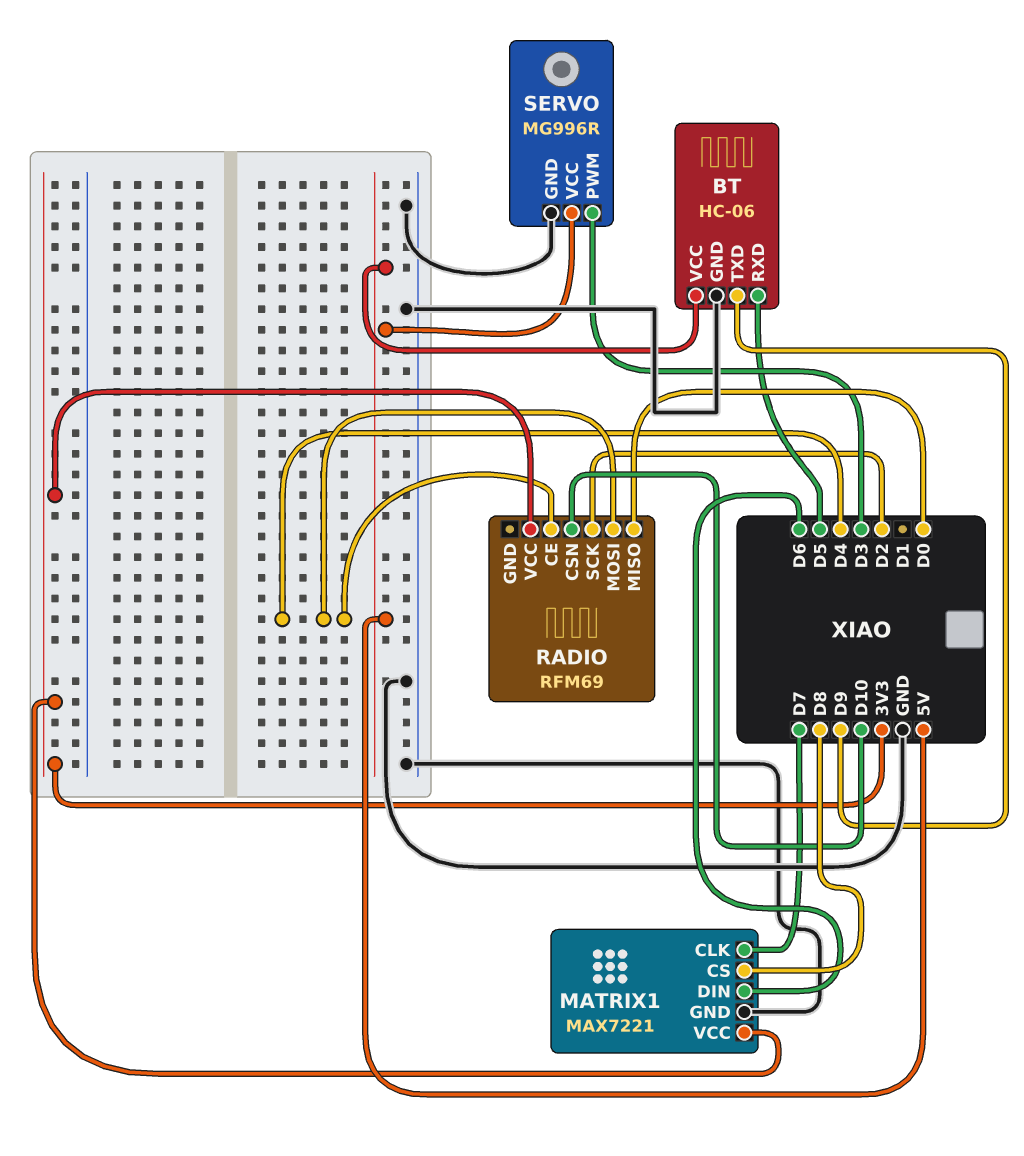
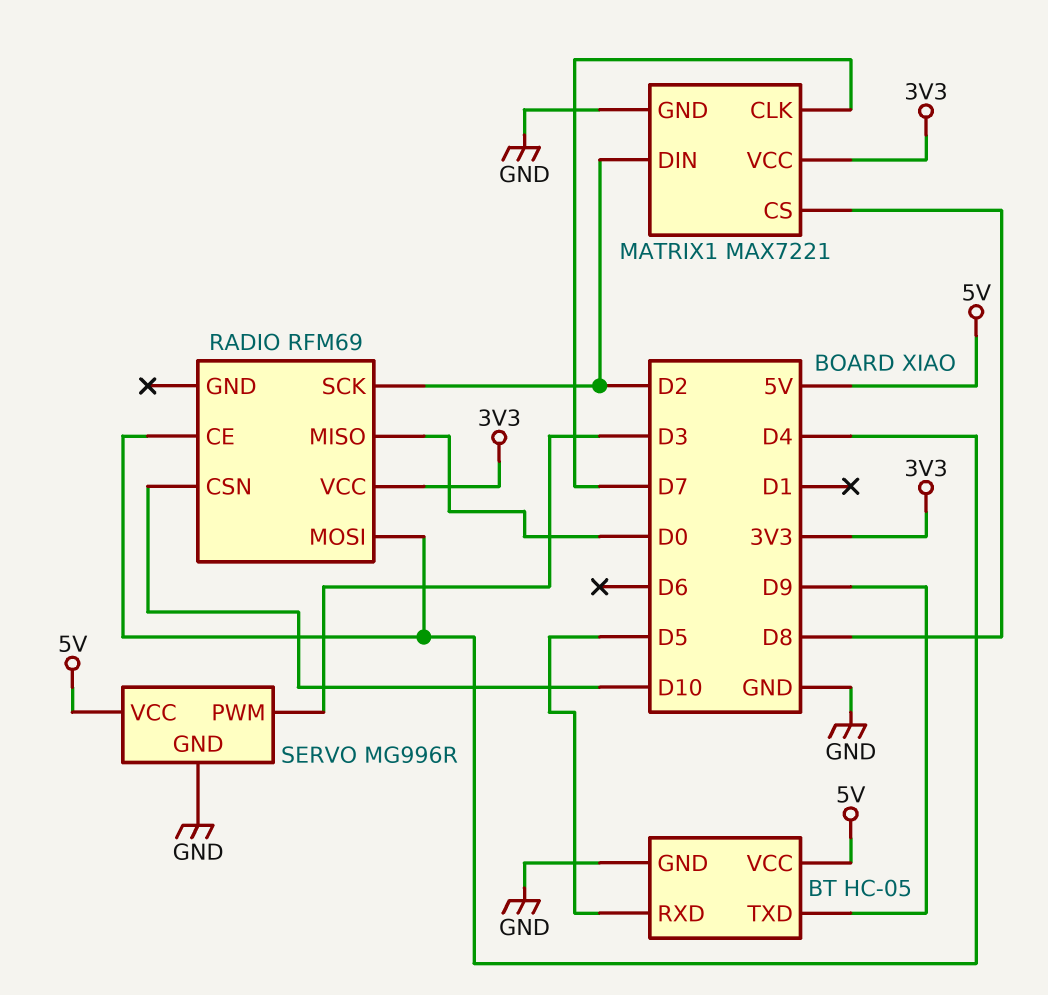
BT: HC-06 -> HC-05
MATRIX1 pin DIN: D6 -> D2

